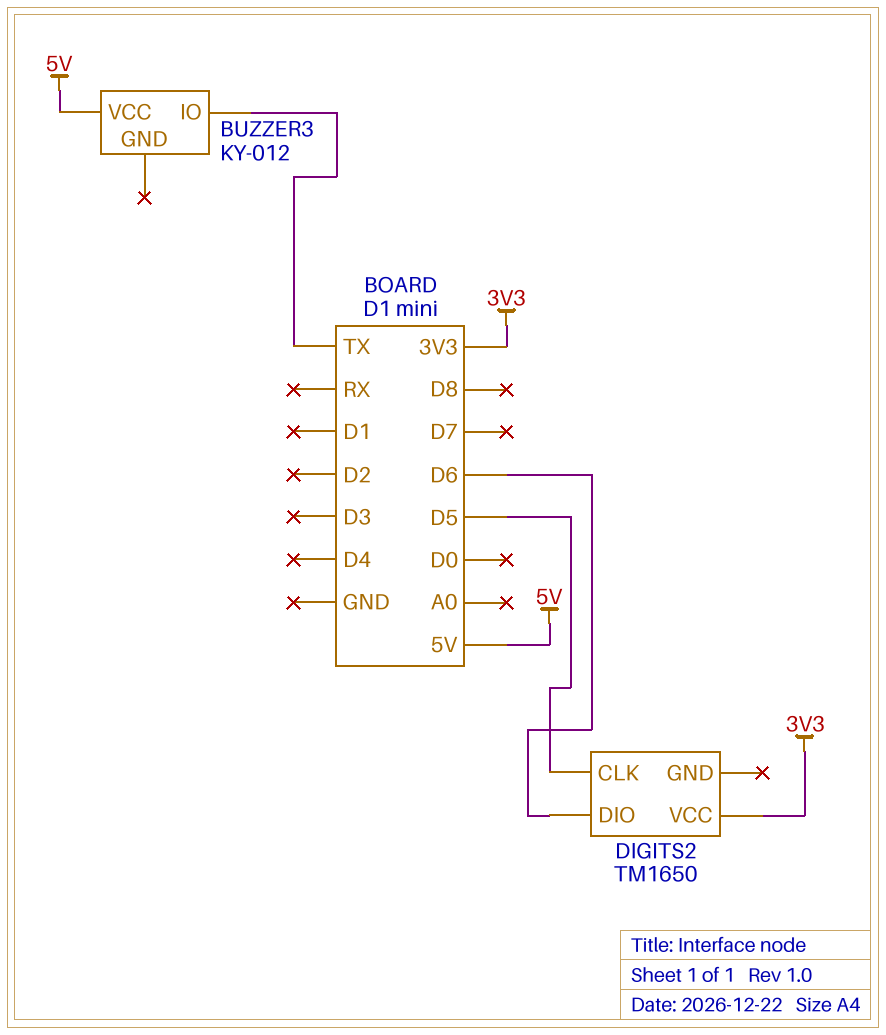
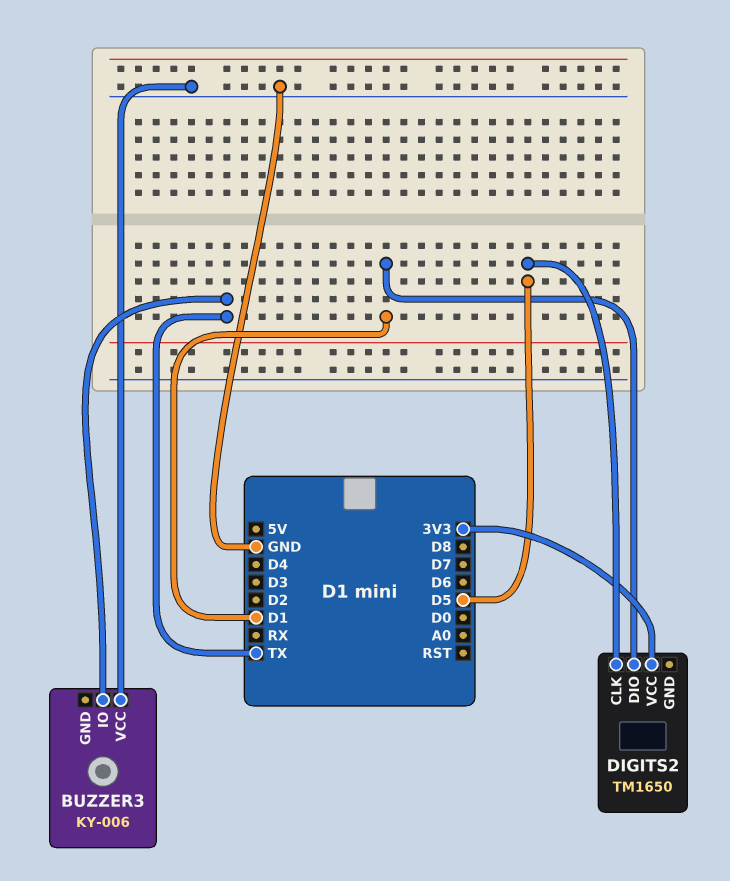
BUZZER3: KY-012 -> KY-006
BUZZER3 pin VCC: 5V -> GND
DIGITS2 pin DIO: D6 -> D1

